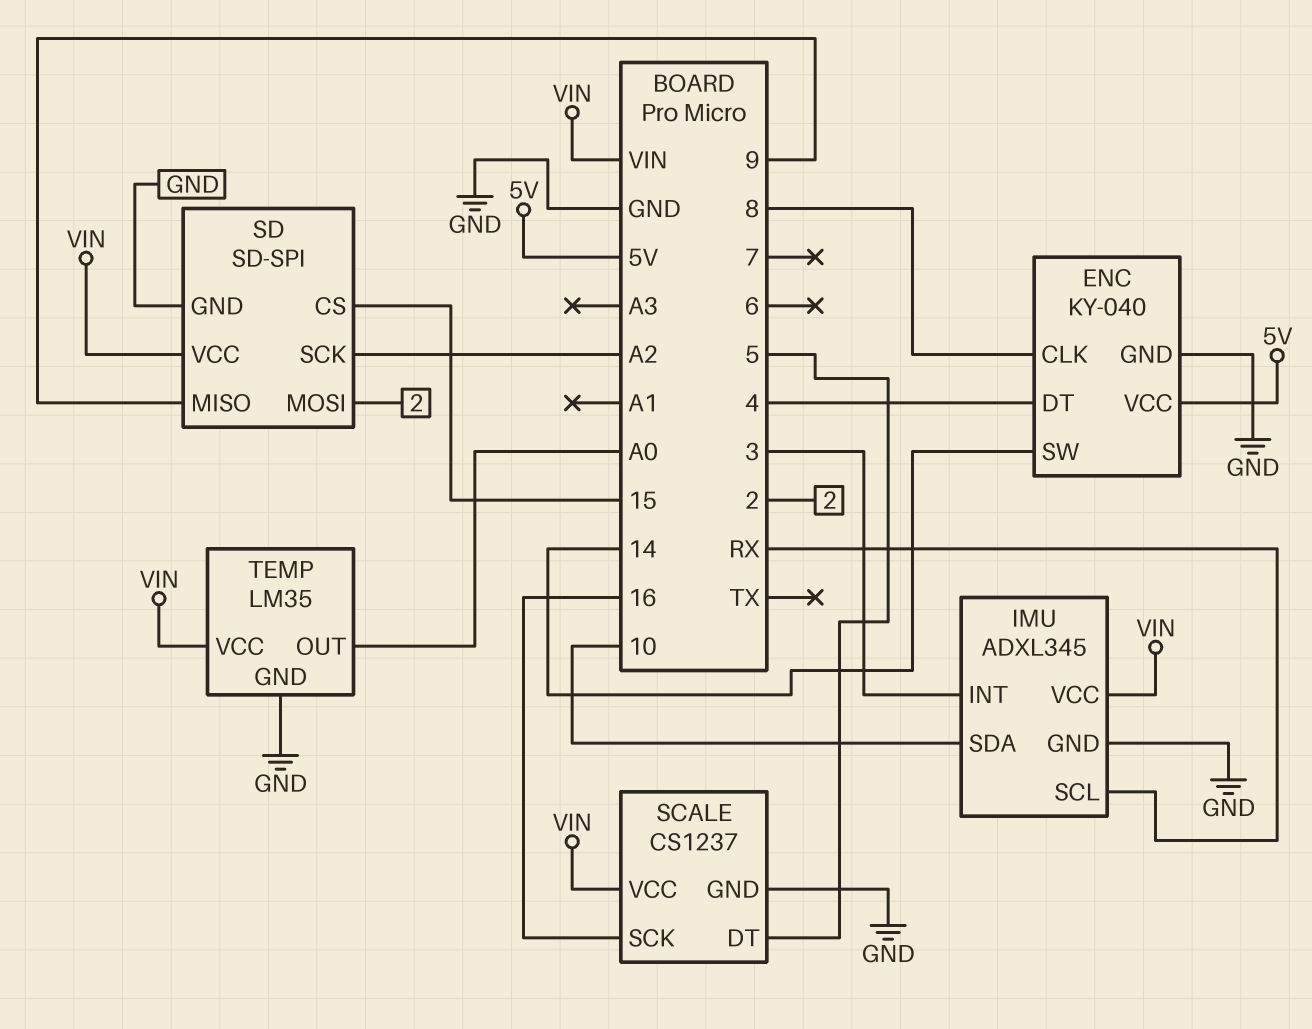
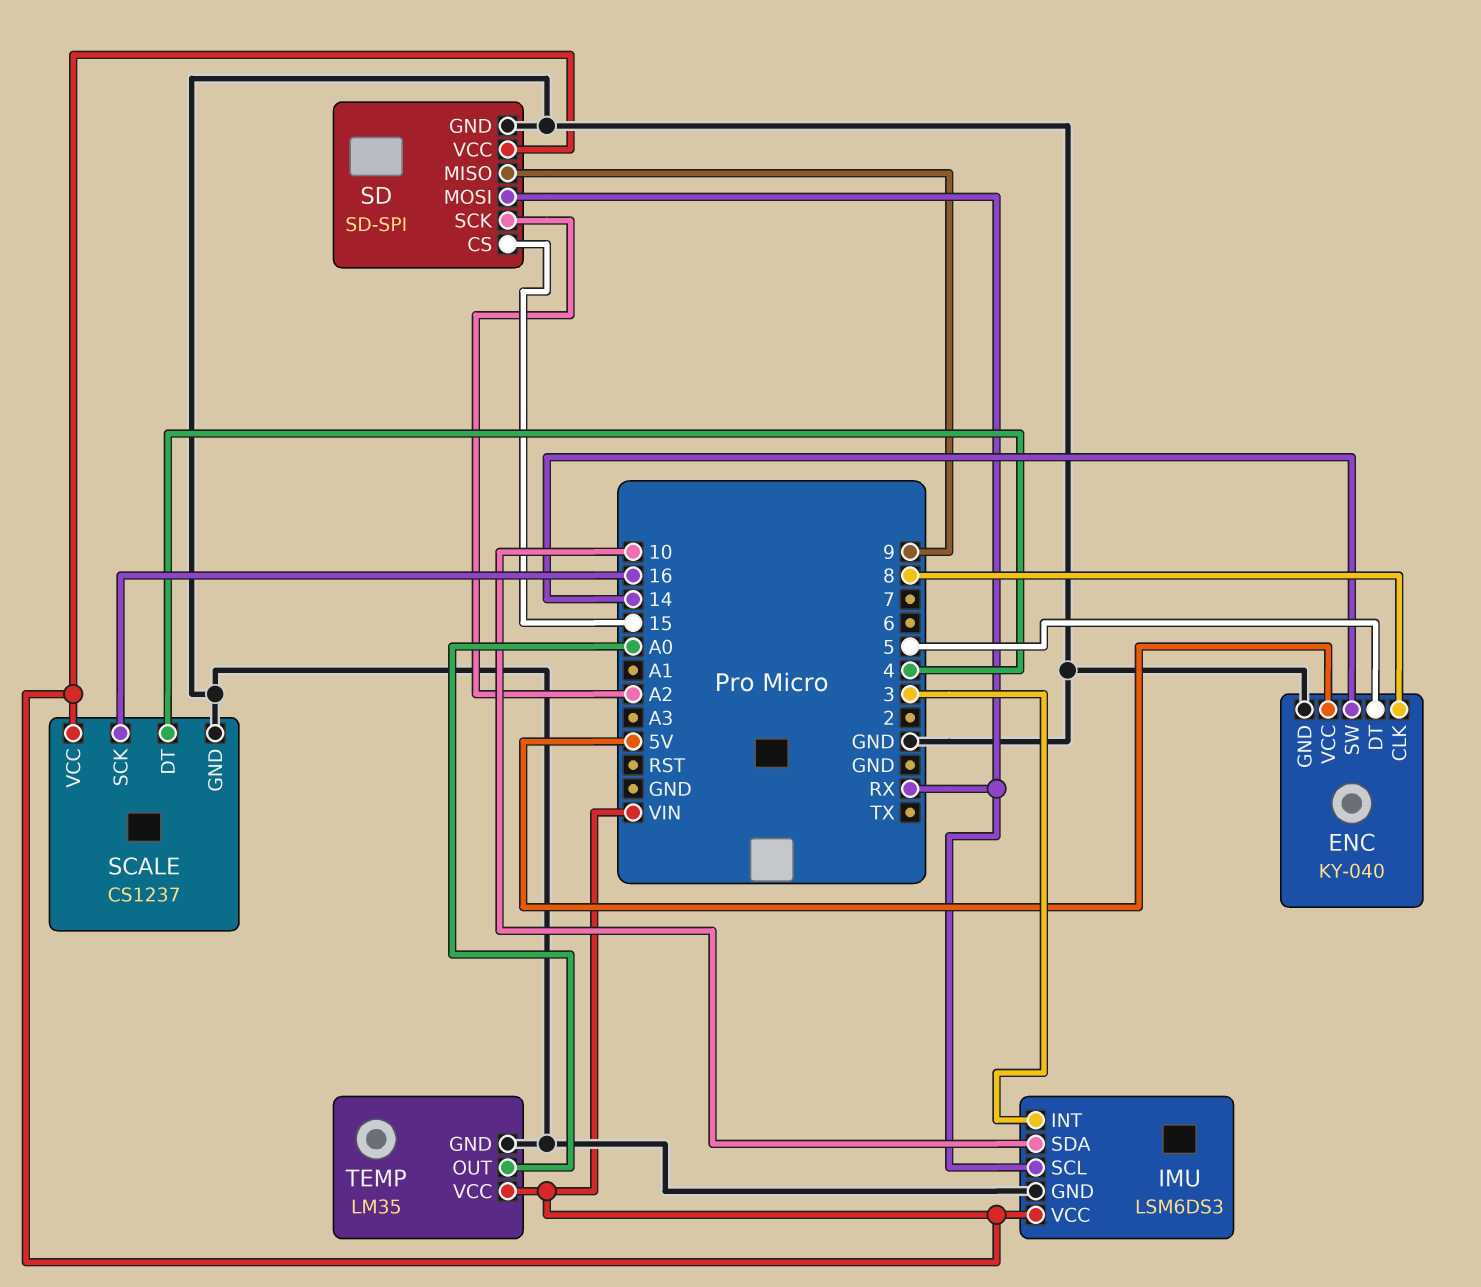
ENC pin DT: 4 -> 5
IMU: ADXL345 -> LSM6DS3
SCALE pin DT: 5 -> 4
SD pin MOSI: 2 -> RX

